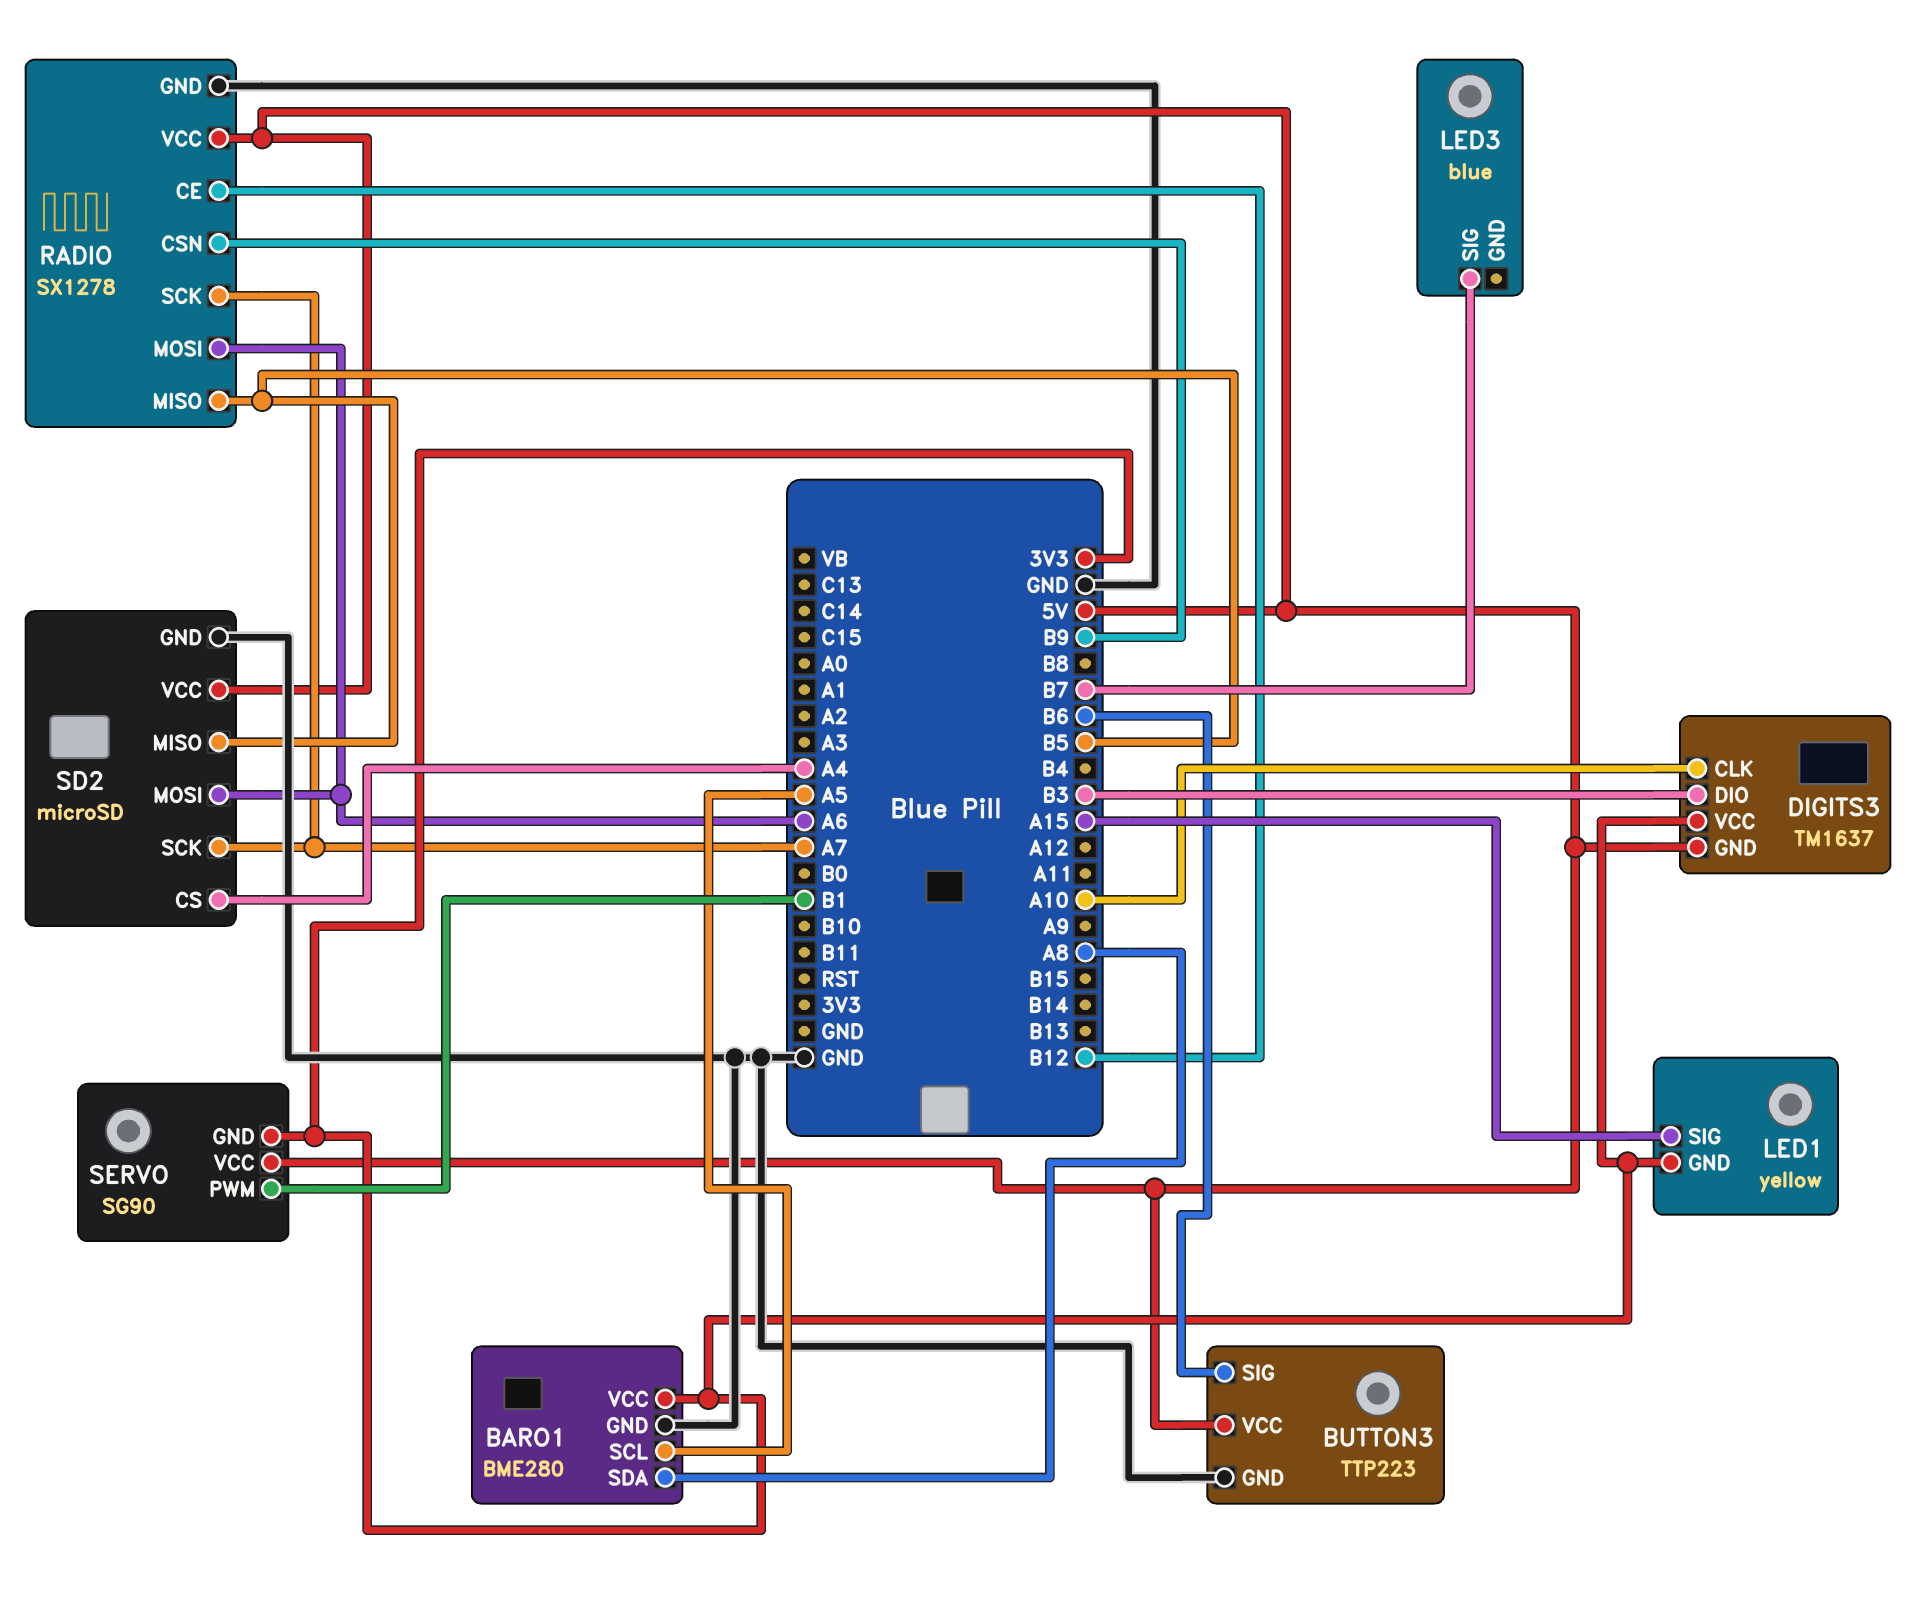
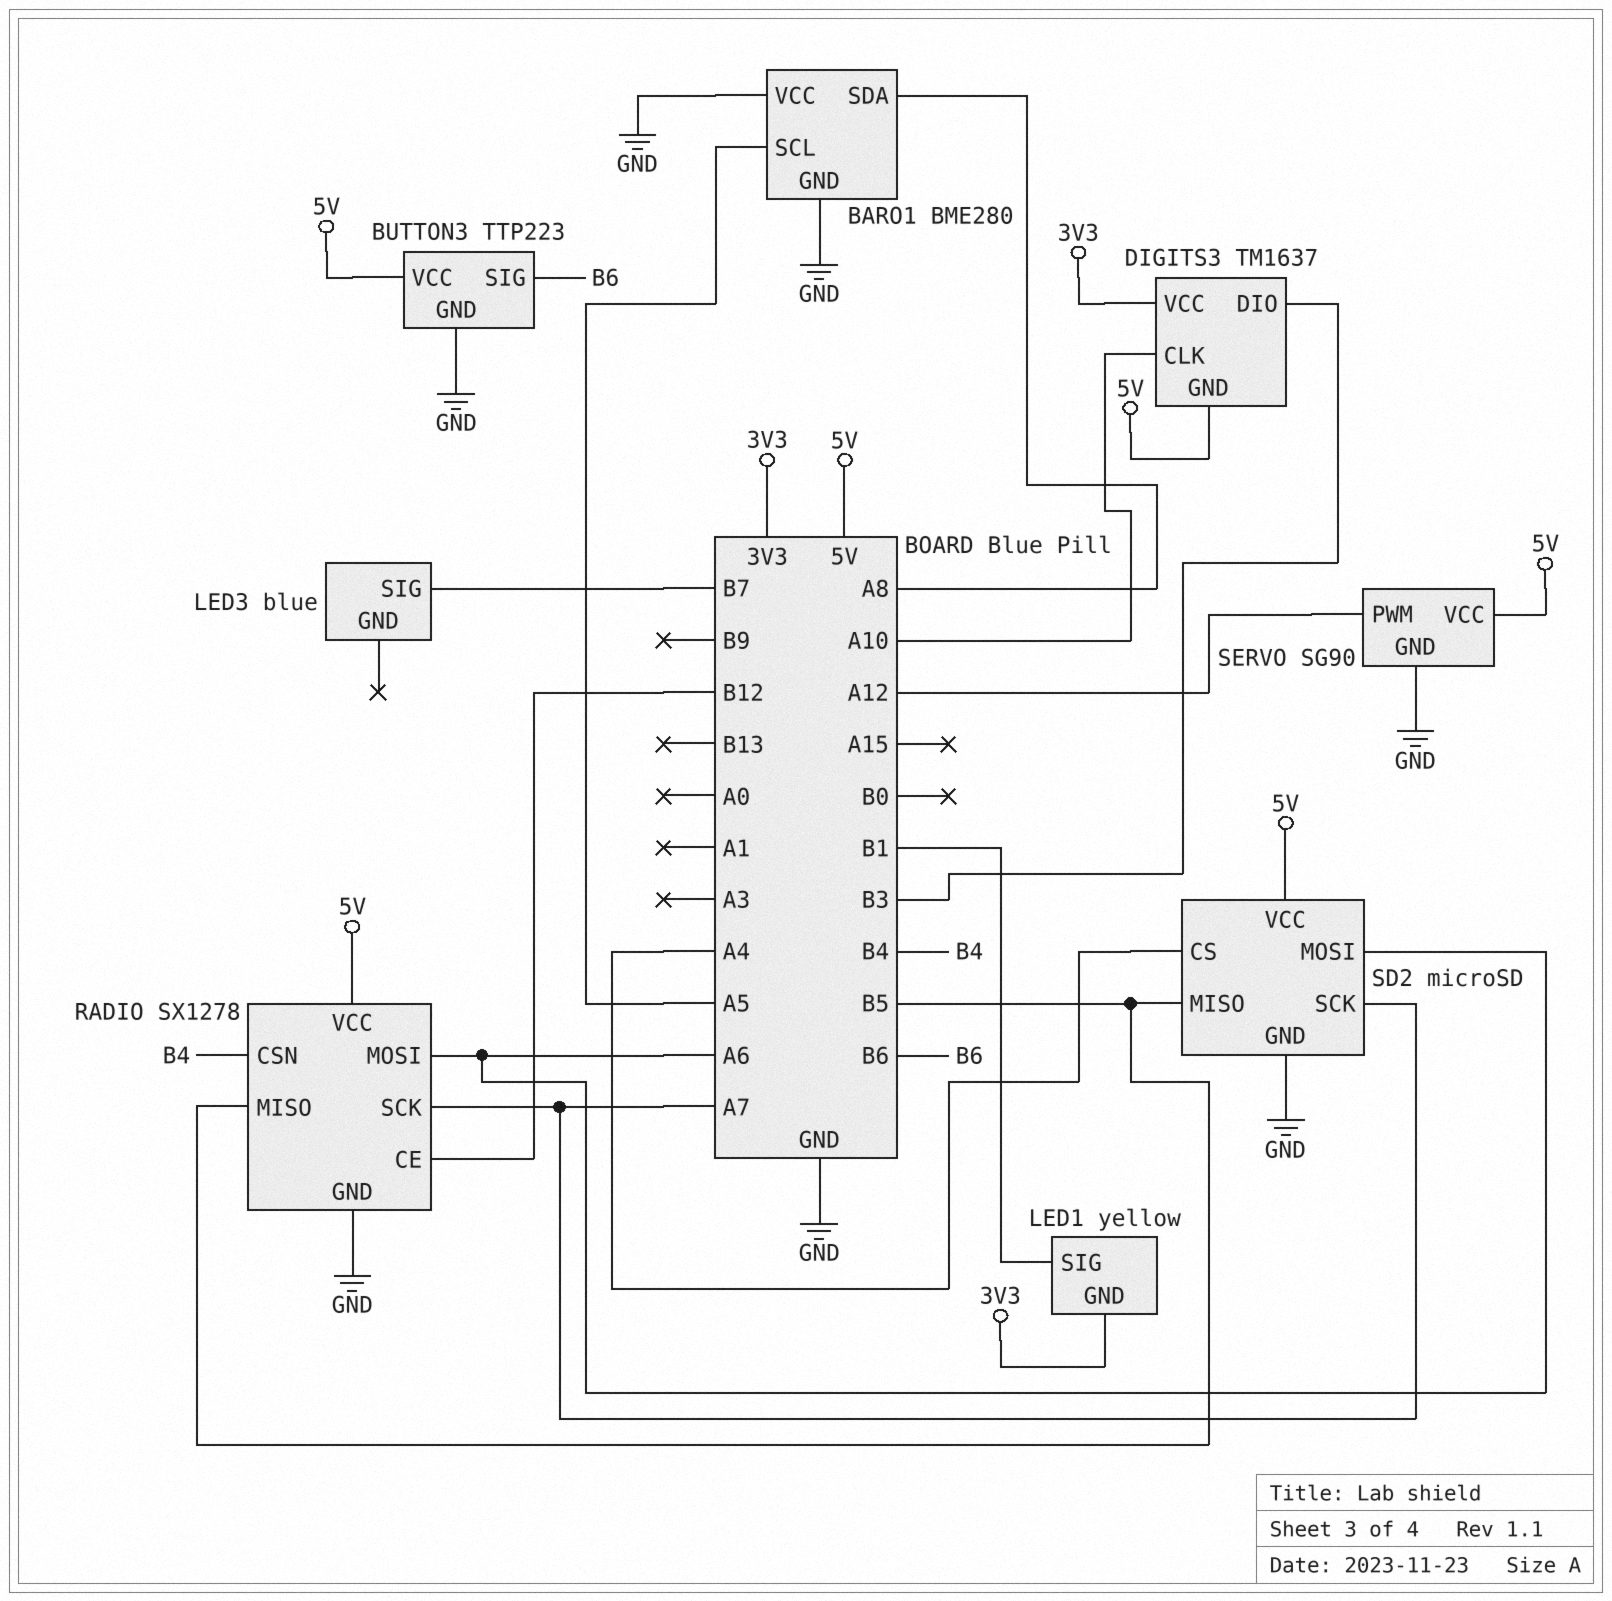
BARO1 pin VCC: 3V3 -> GND
LED1 pin SIG: A15 -> B1
RADIO pin CSN: B9 -> B4
SERVO pin GND: 3V3 -> GND
SERVO pin PWM: B1 -> A12

